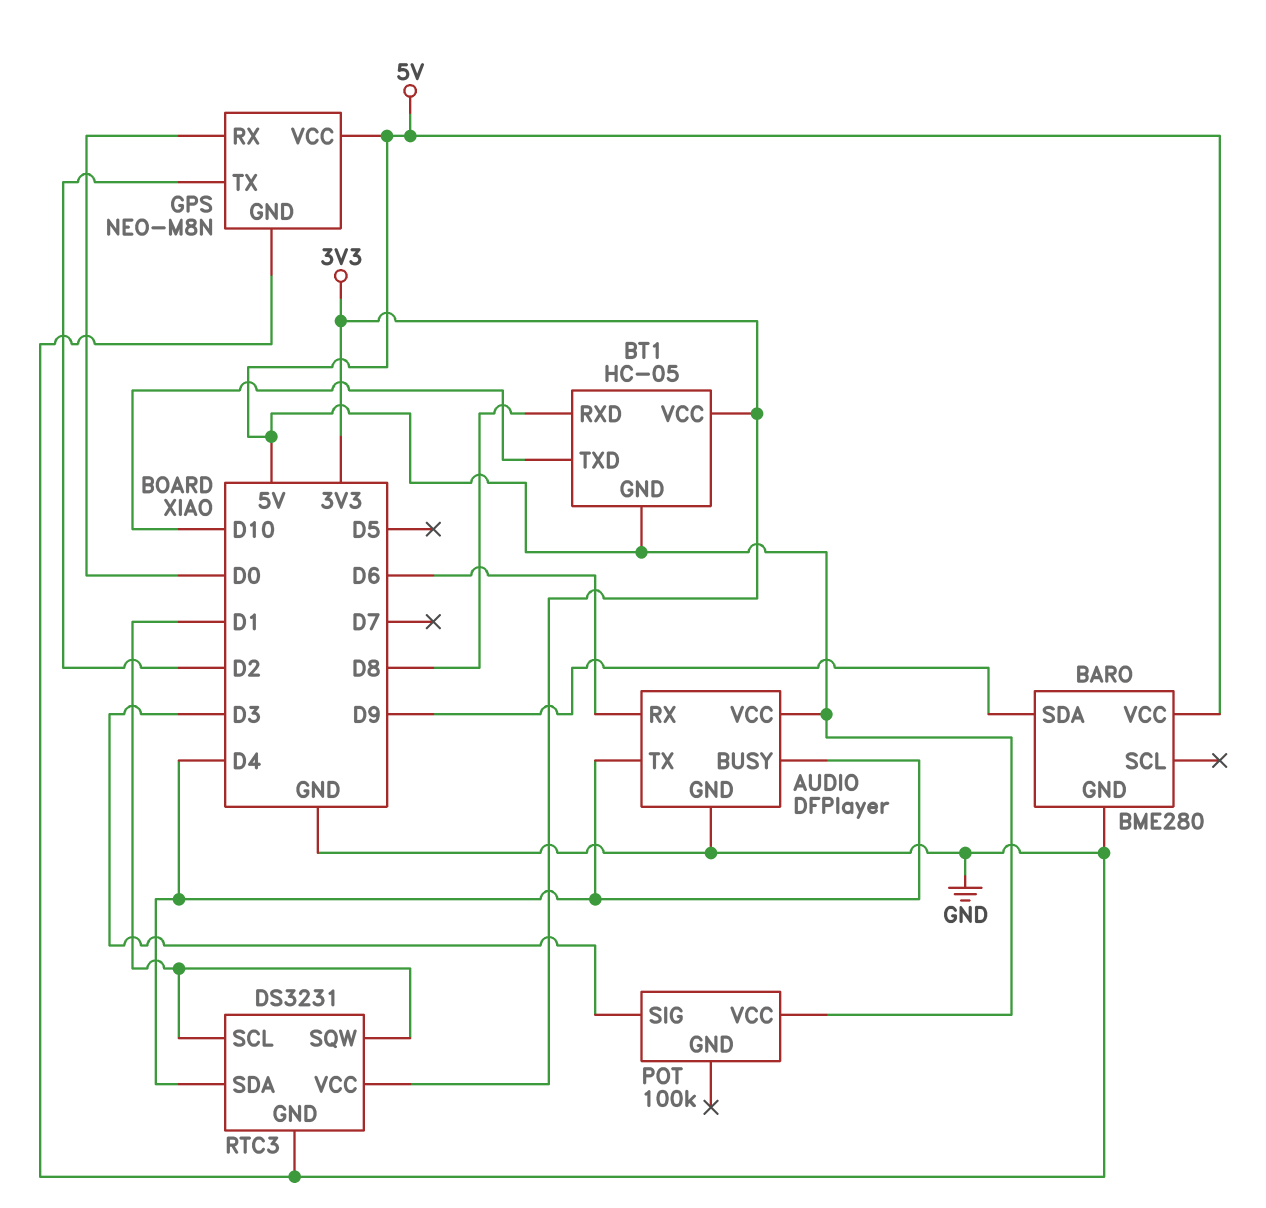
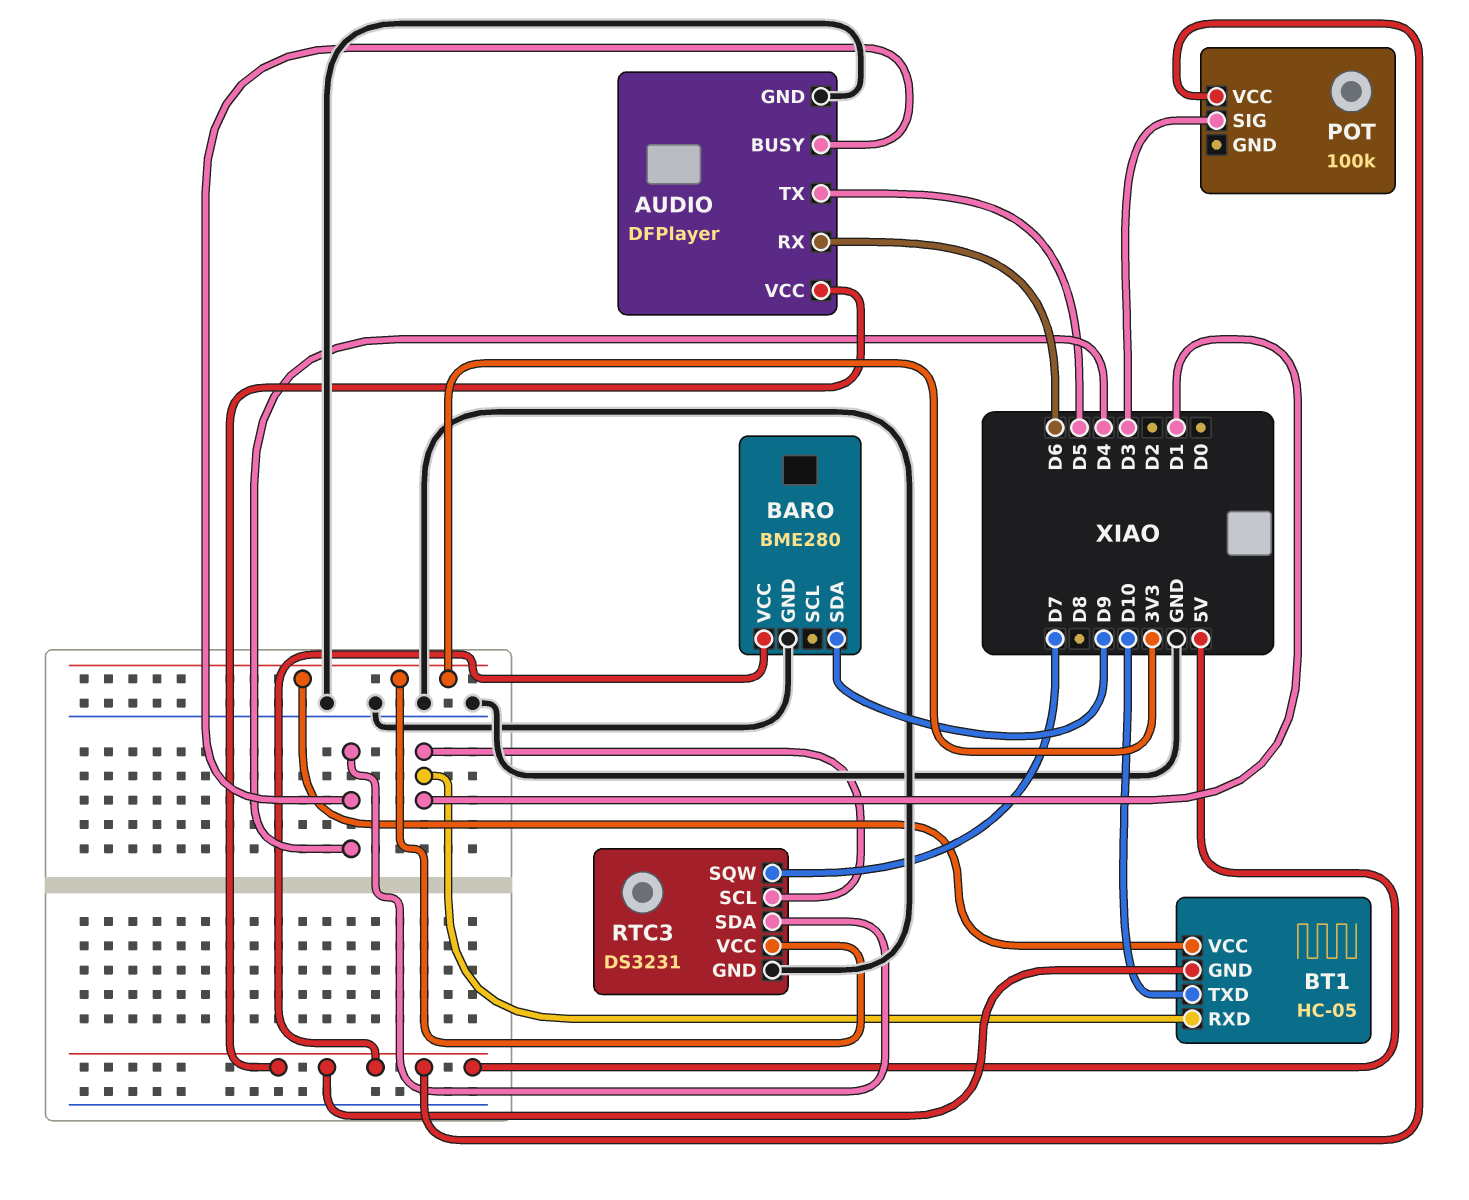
AUDIO pin TX: D4 -> D5
BT1 pin RXD: D8 -> D1
GPS: NEO-M8N -> none
GPS pin GND: GND -> none
GPS pin RX: D0 -> none
GPS pin TX: D2 -> none
GPS pin VCC: 5V -> none
RTC3 pin SQW: D1 -> D7

